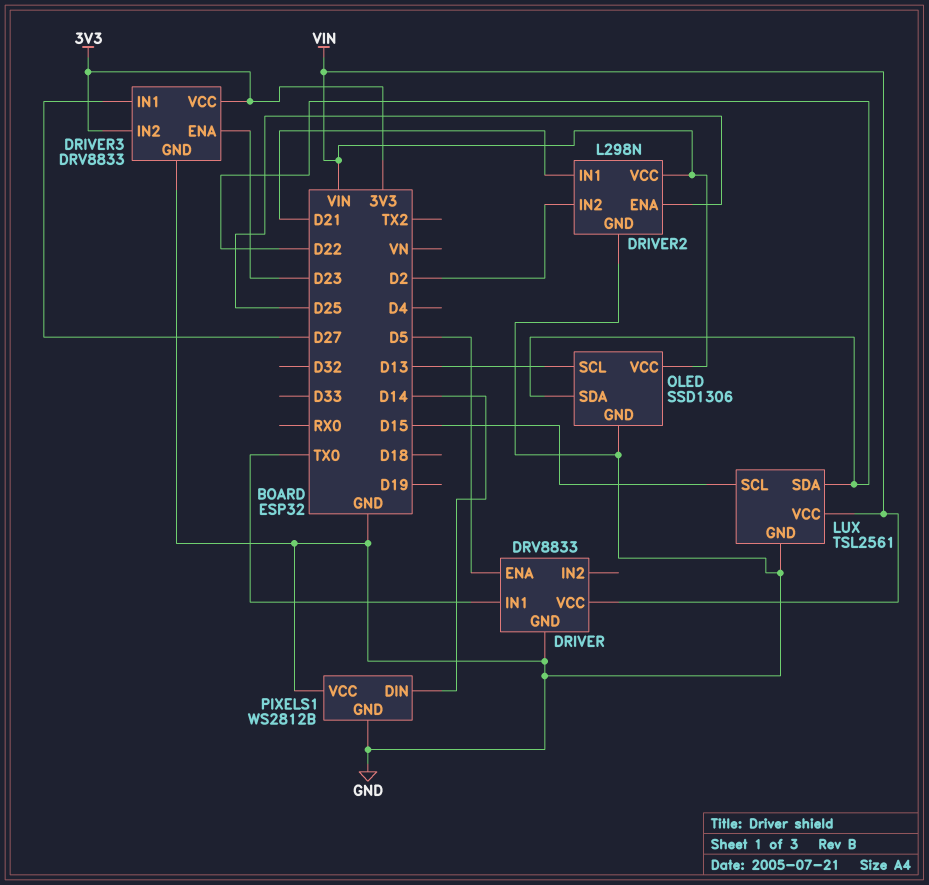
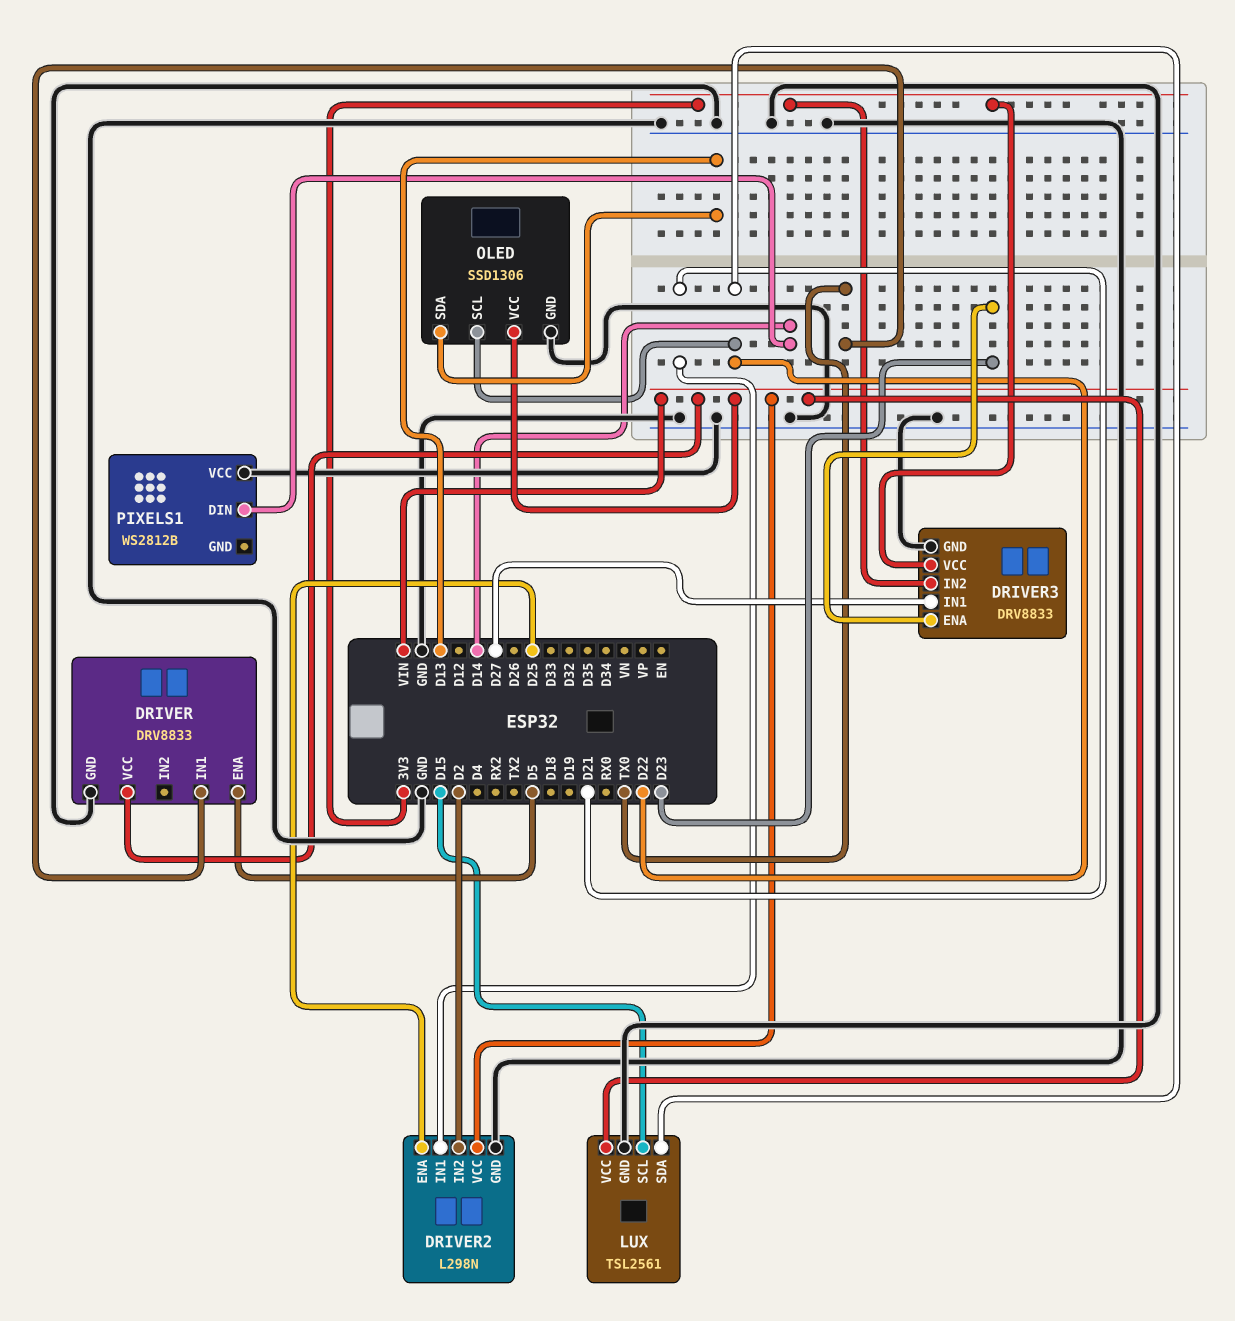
OLED pin SCL: D13 -> D22
OLED pin SDA: D22 -> D13
PIXELS1 pin GND: GND -> none

